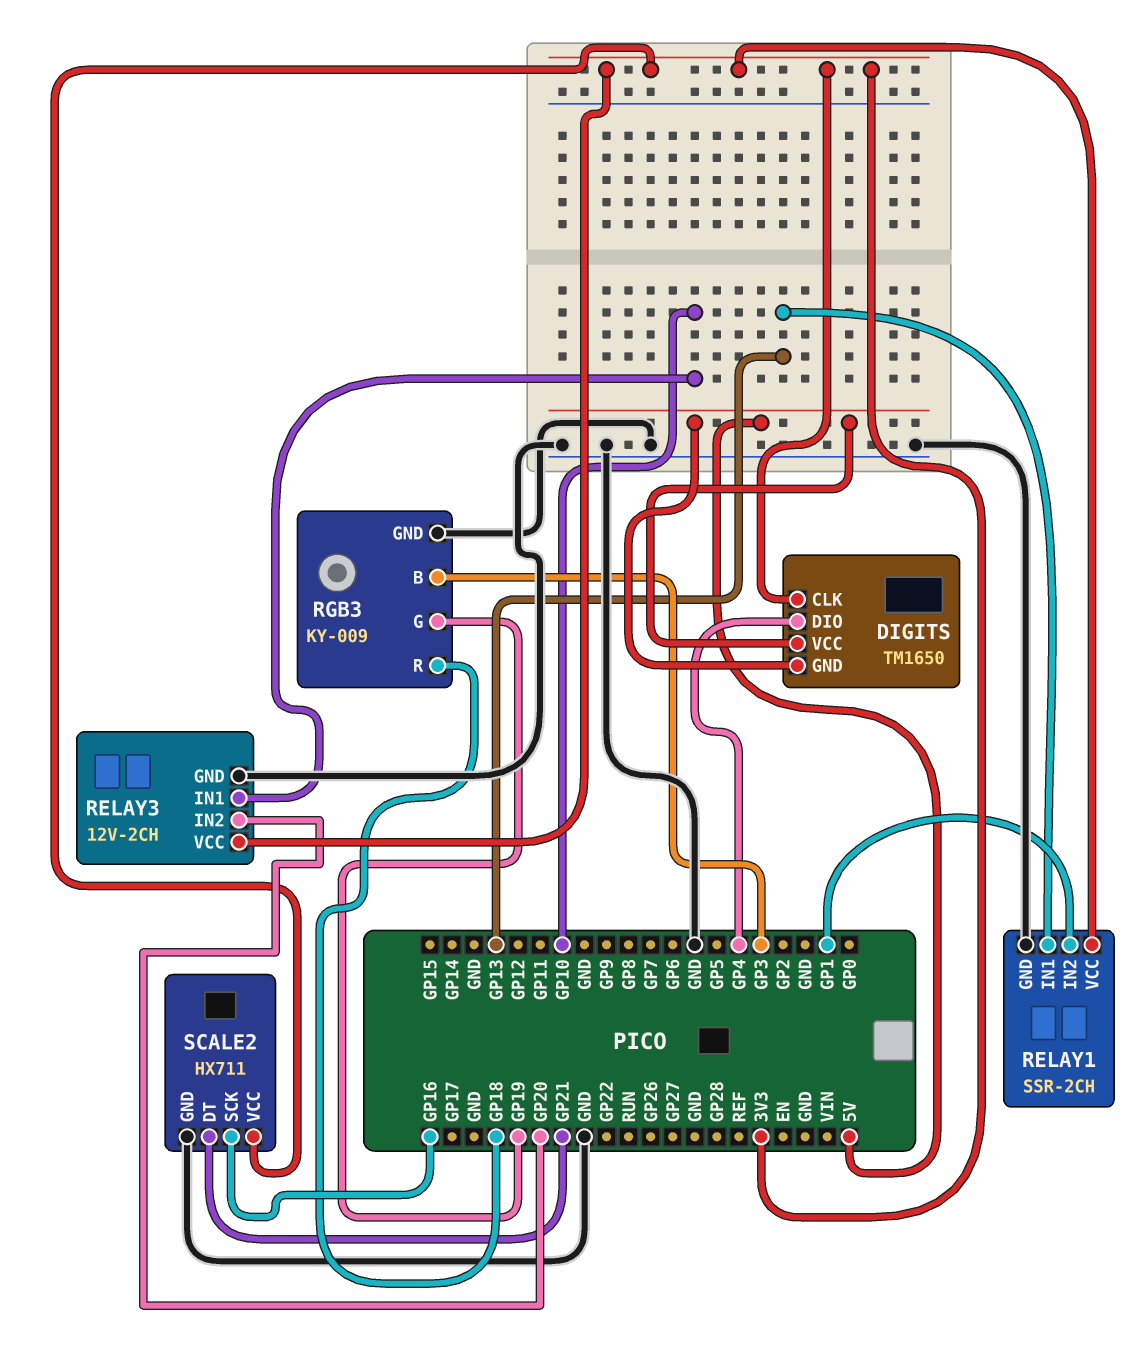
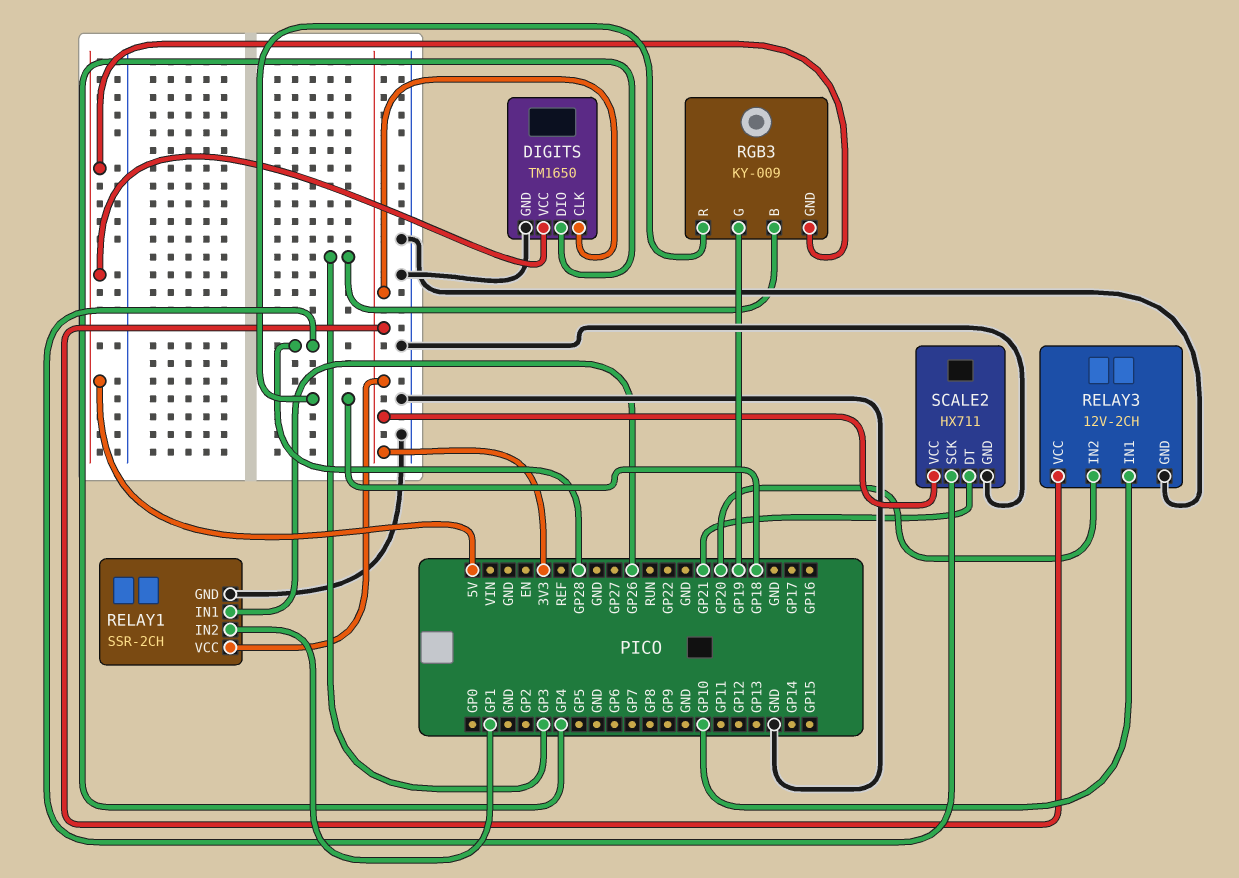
DIGITS pin GND: 5V -> GND
RELAY1 pin IN1: GP13 -> GP26
RGB3 pin GND: GND -> 5V
SCALE2 pin SCK: GP16 -> GP28

